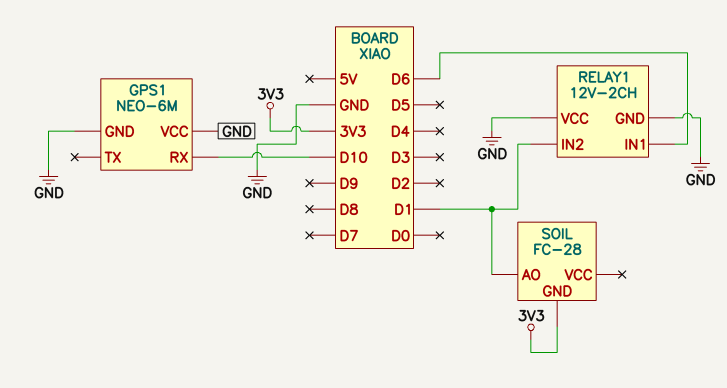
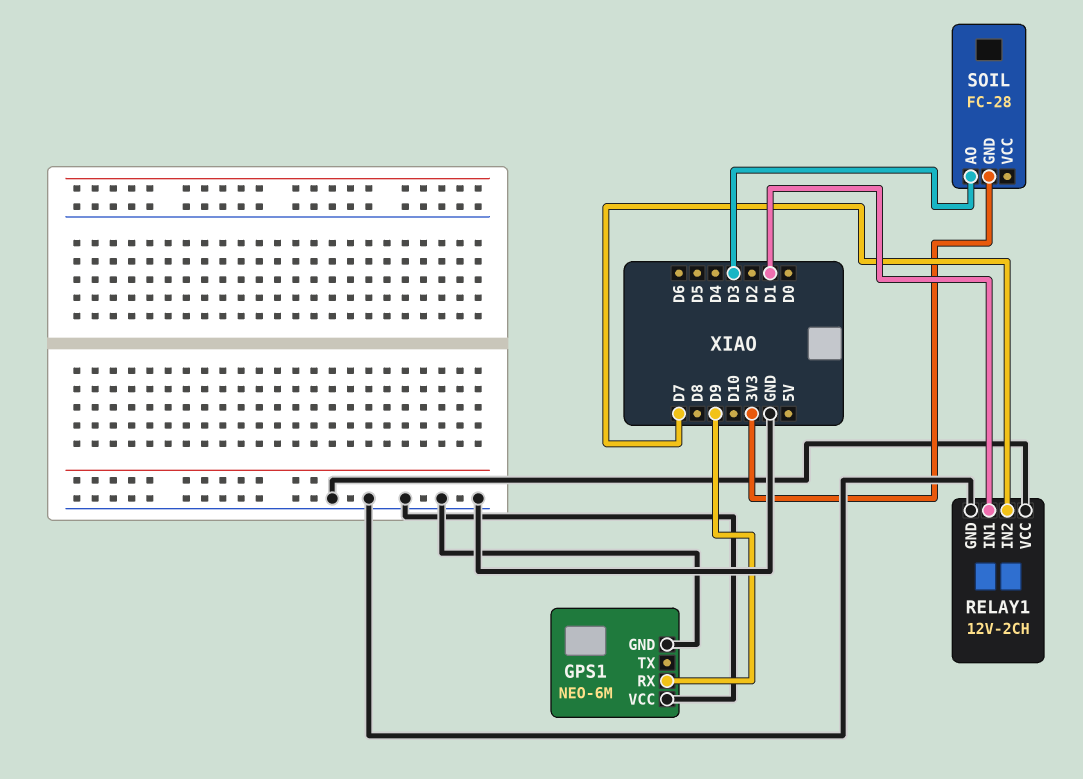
GPS1 pin RX: D10 -> D9
RELAY1 pin IN1: D6 -> D1
RELAY1 pin IN2: D1 -> D7
SOIL pin AO: D1 -> D3

